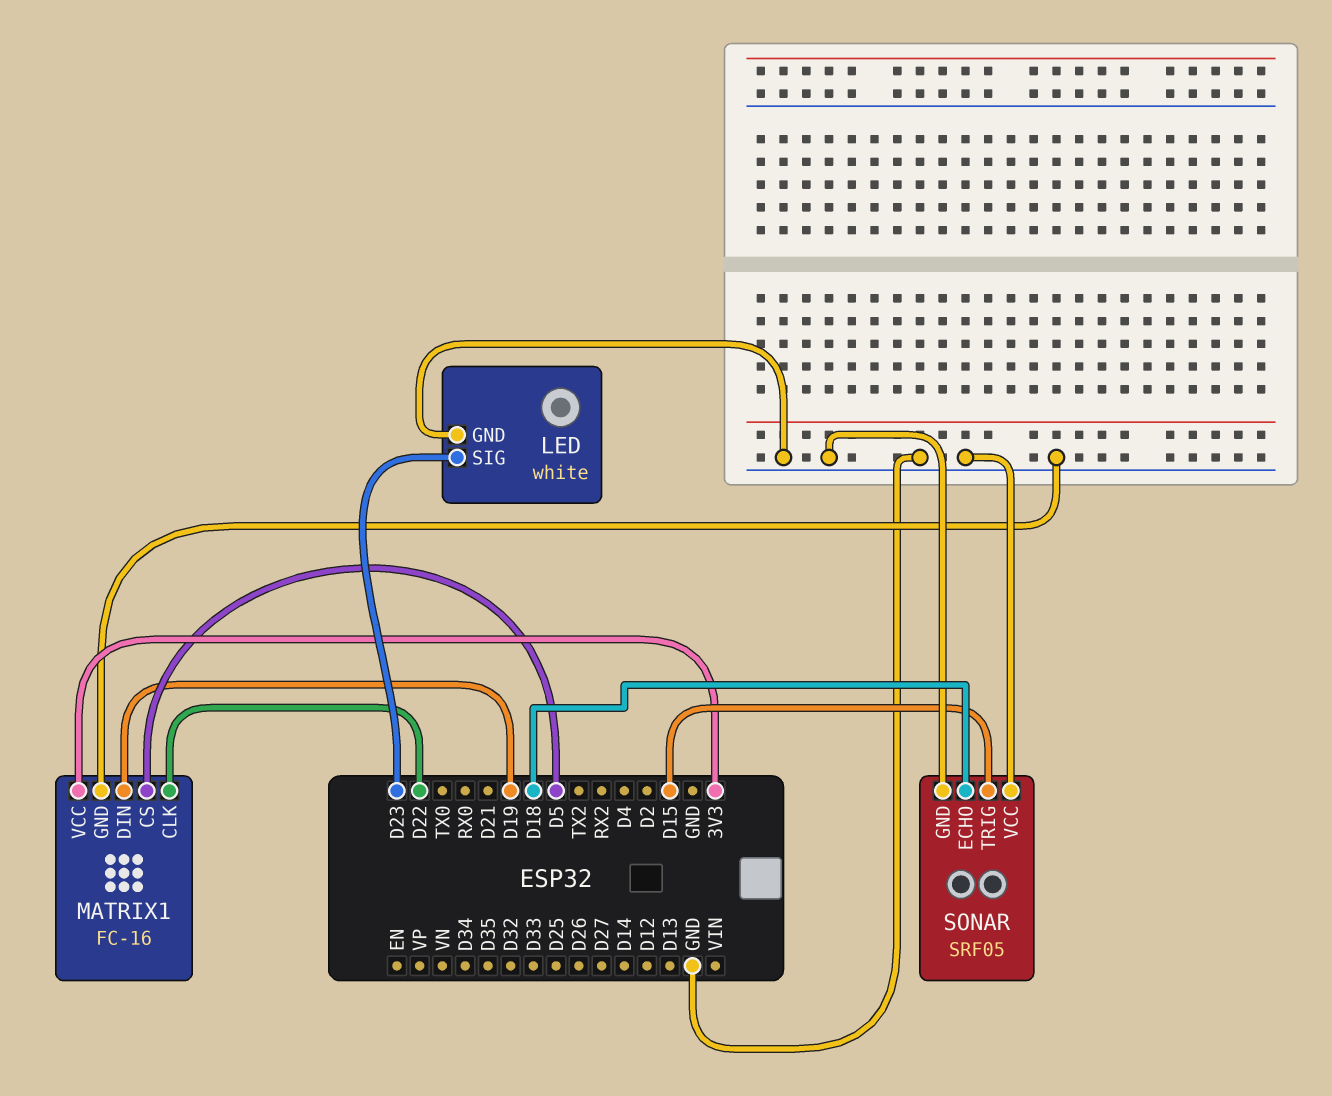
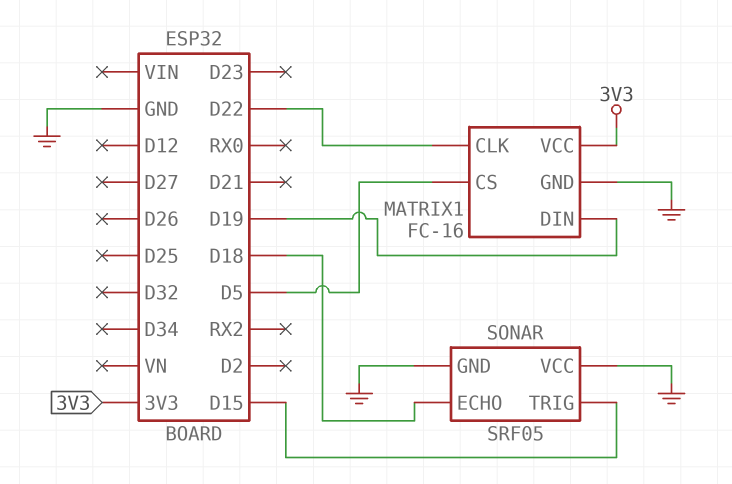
LED: white -> none
LED pin GND: GND -> none
LED pin SIG: D23 -> none

